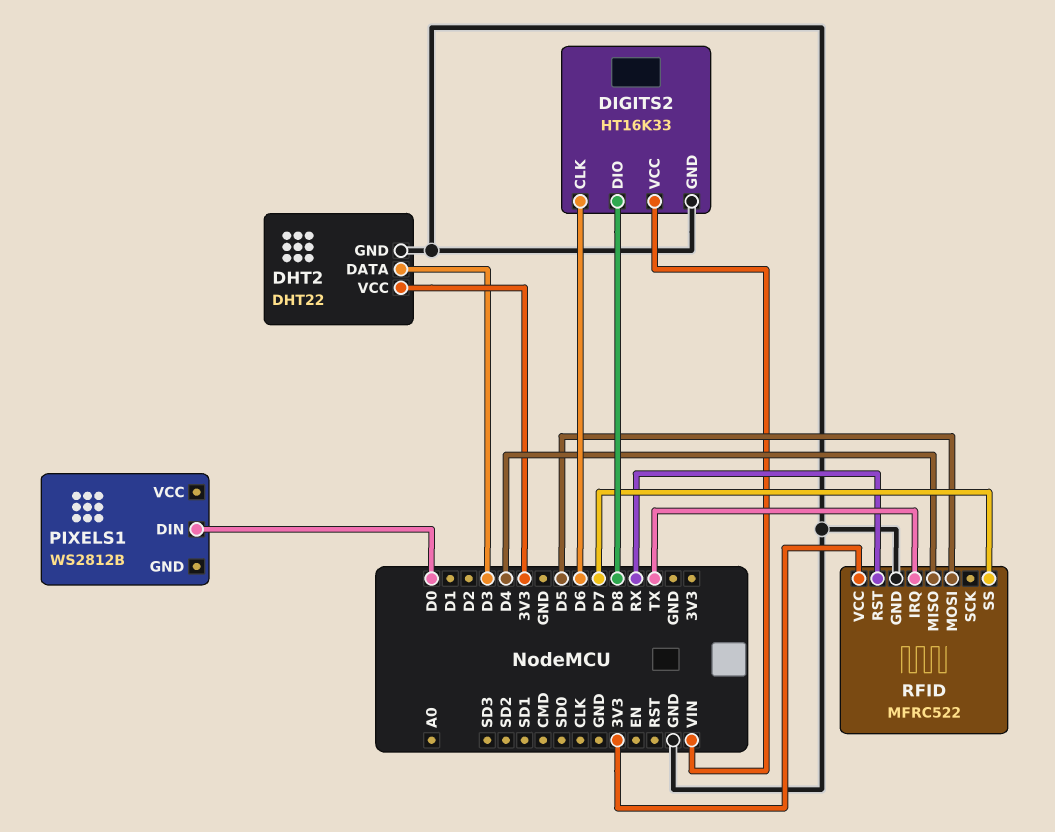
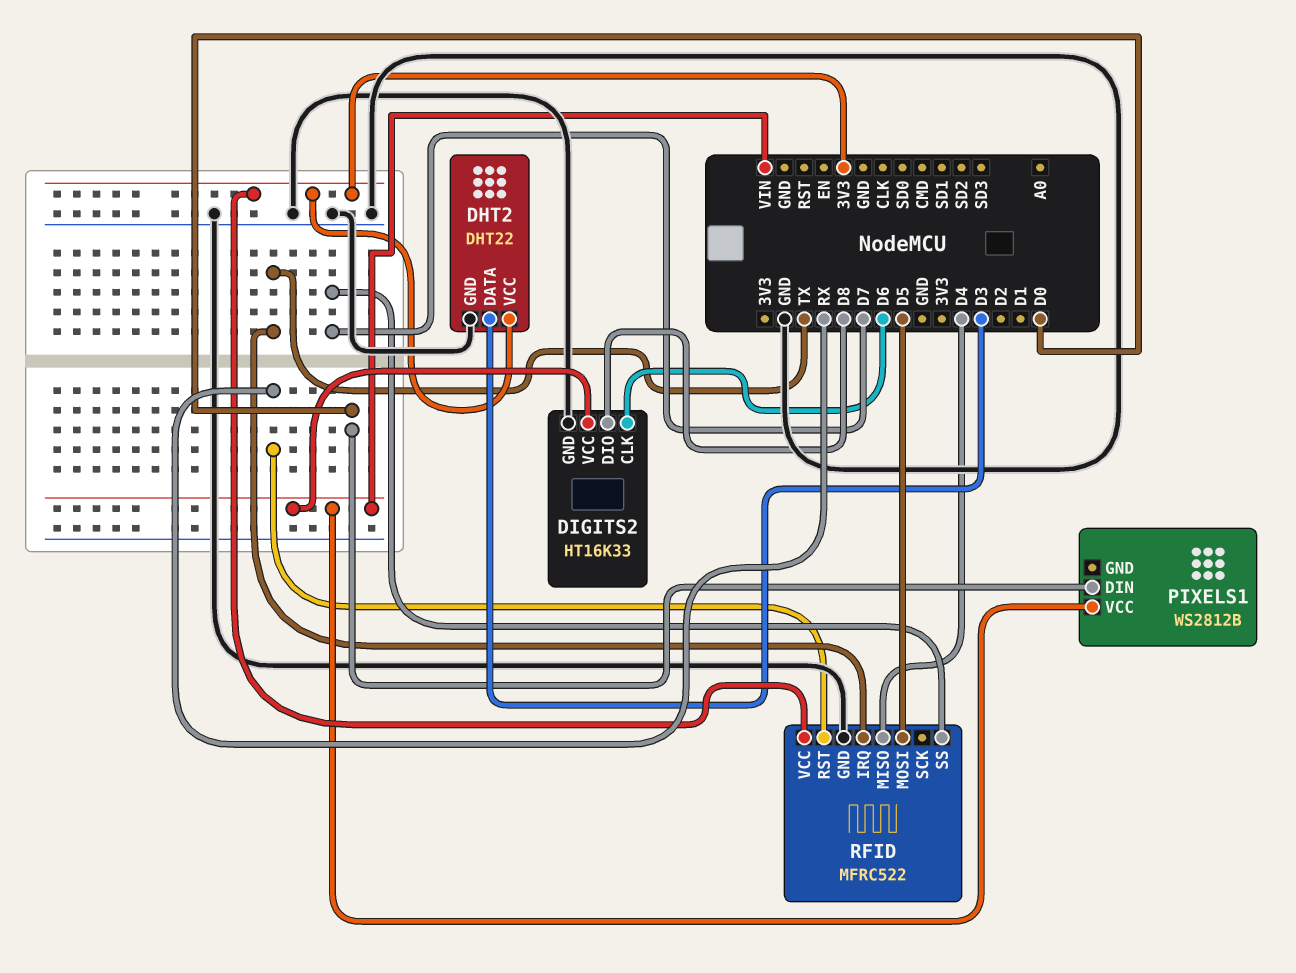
PIXELS1 pin VCC: none -> VIN

